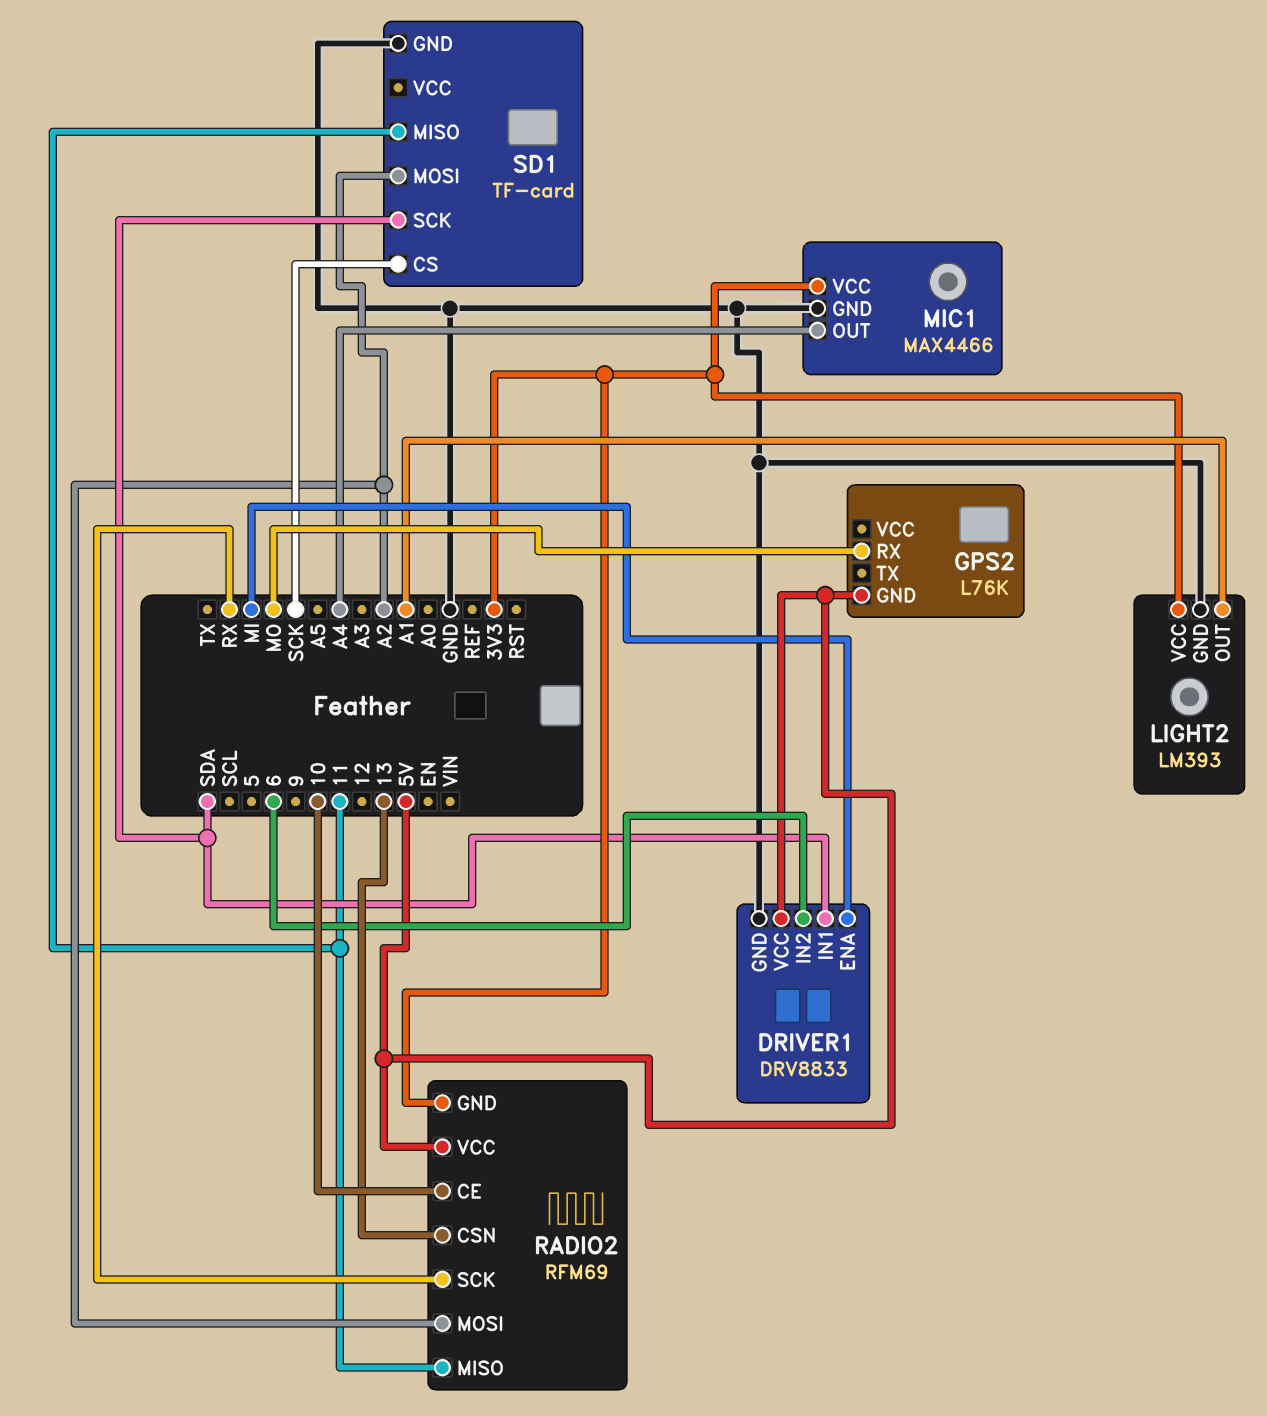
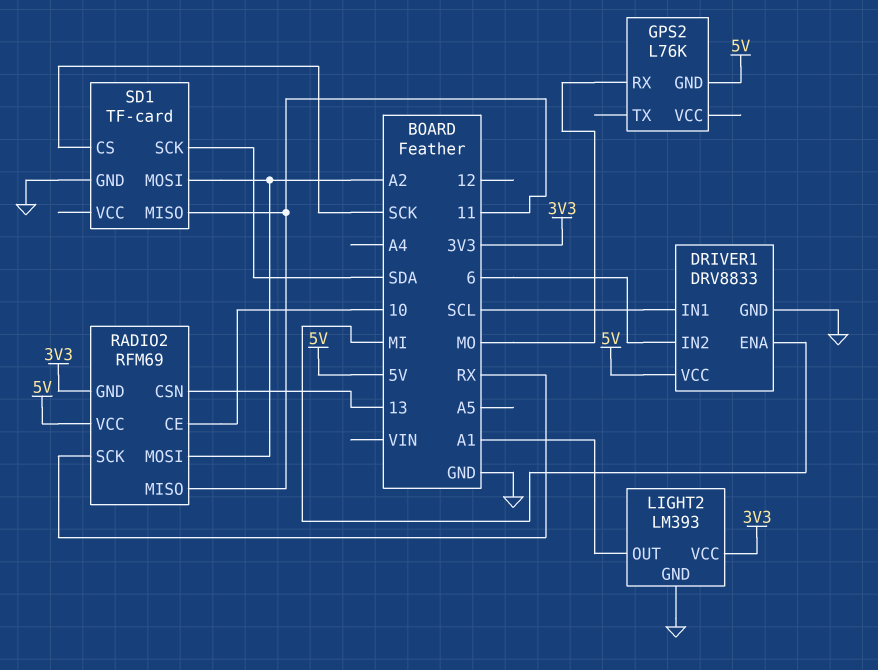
DRIVER1 pin IN1: SDA -> SCL
MIC1: MAX4466 -> none
MIC1 pin GND: GND -> none
MIC1 pin OUT: A4 -> none
MIC1 pin VCC: 3V3 -> none

